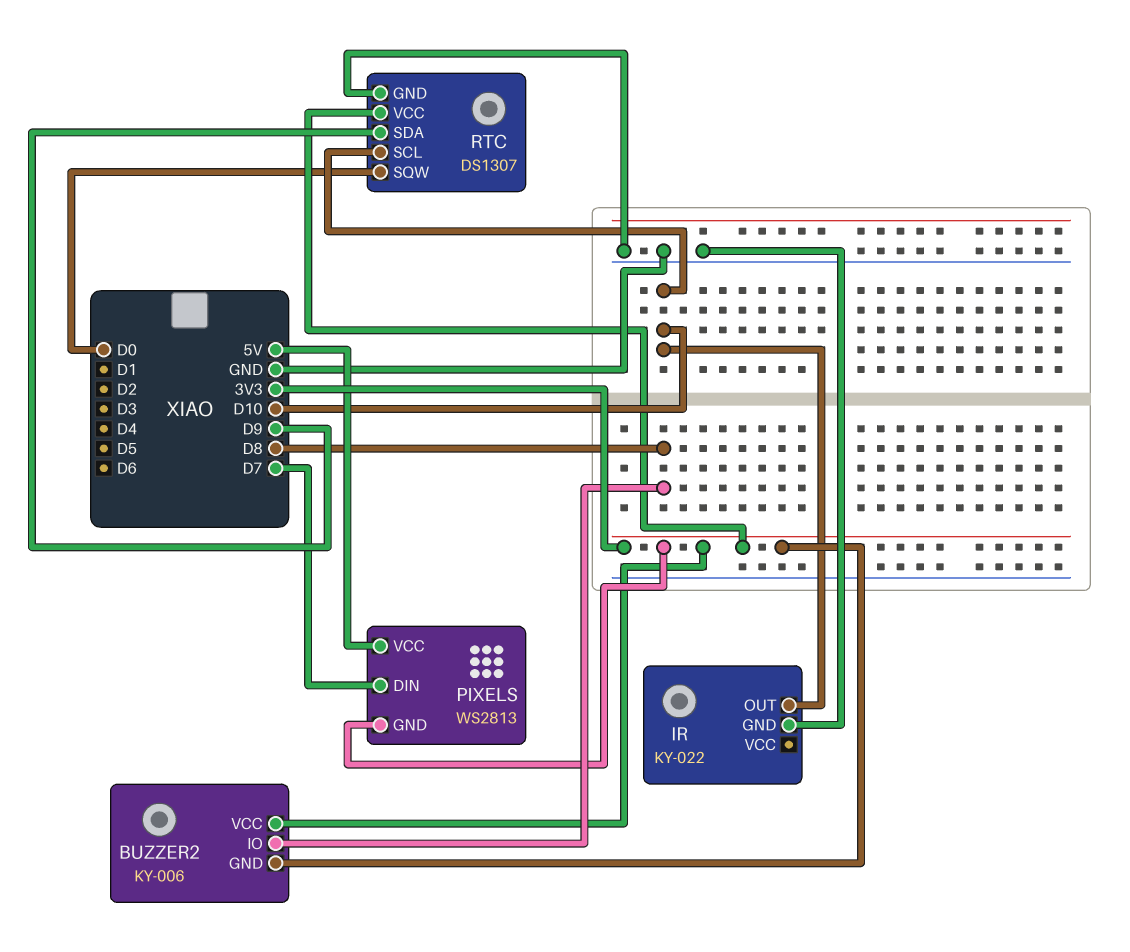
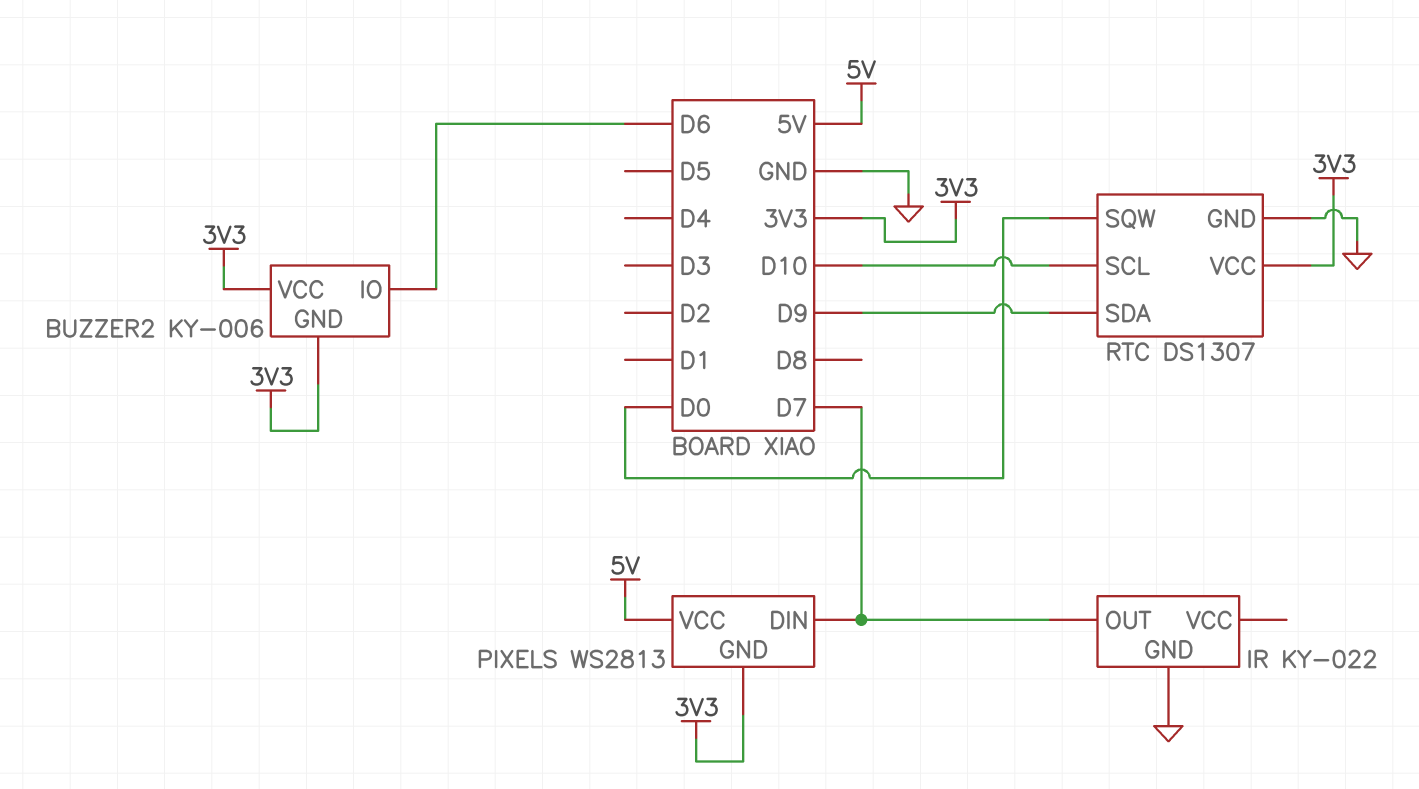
BUZZER2 pin IO: D8 -> D6
IR pin OUT: D10 -> D7

